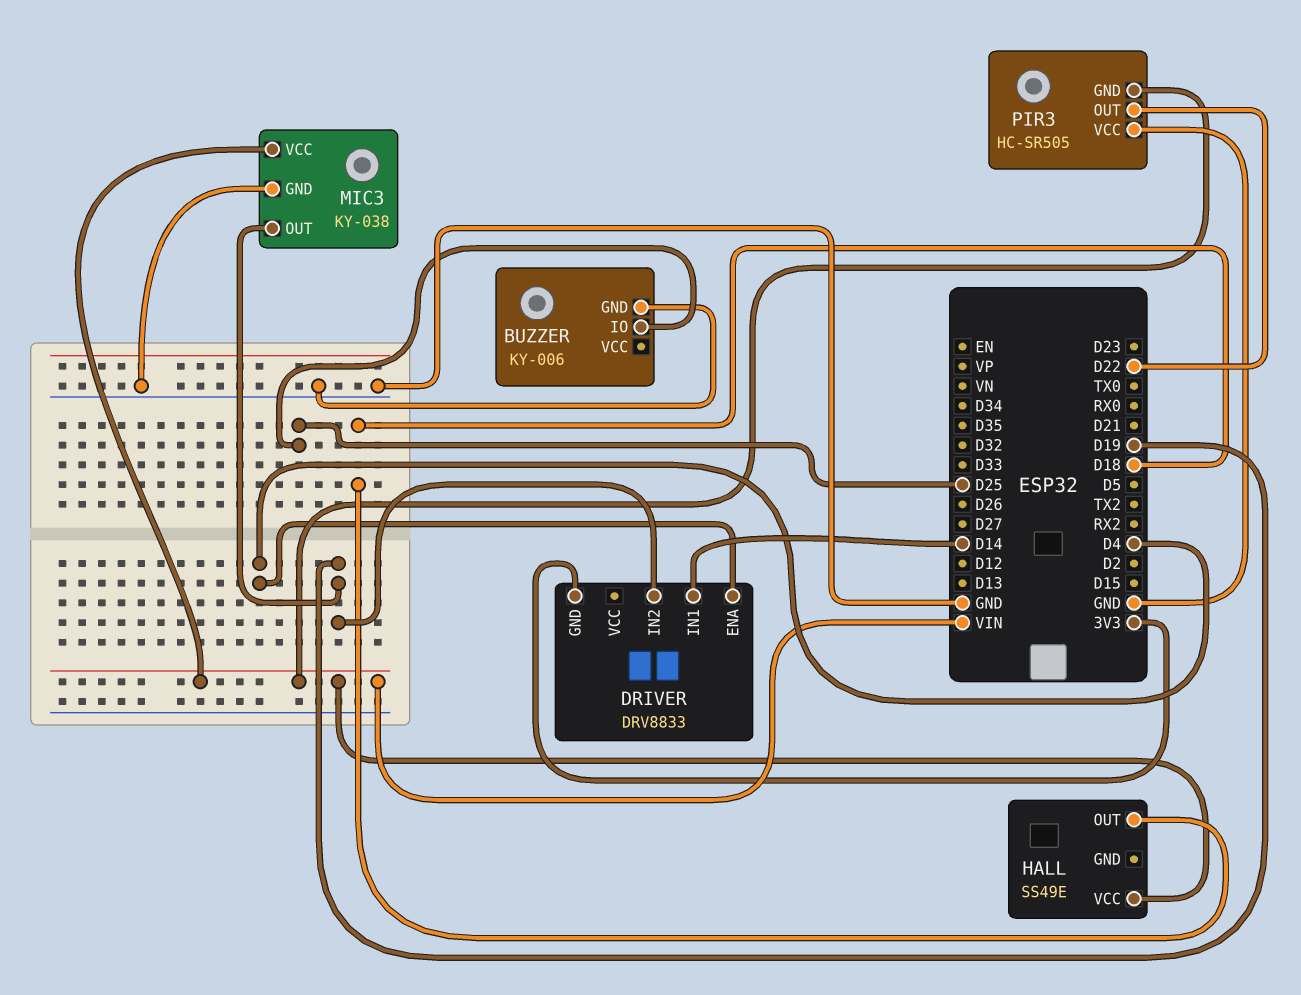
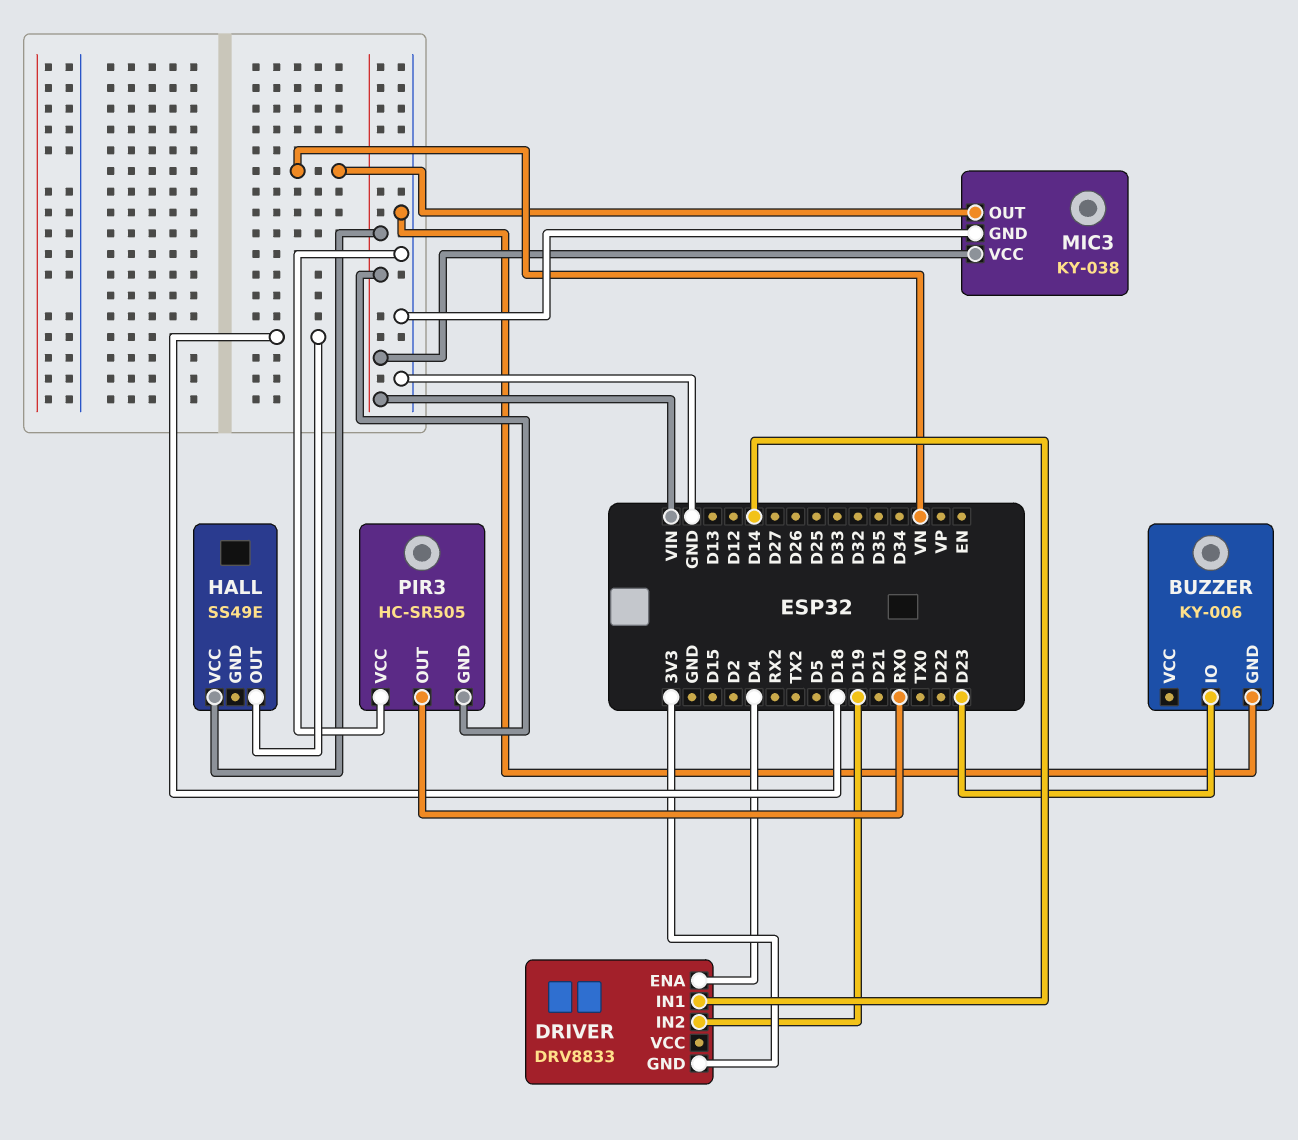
BUZZER pin IO: D25 -> D23
MIC3 pin OUT: D19 -> VN
PIR3 pin OUT: D22 -> RX0

